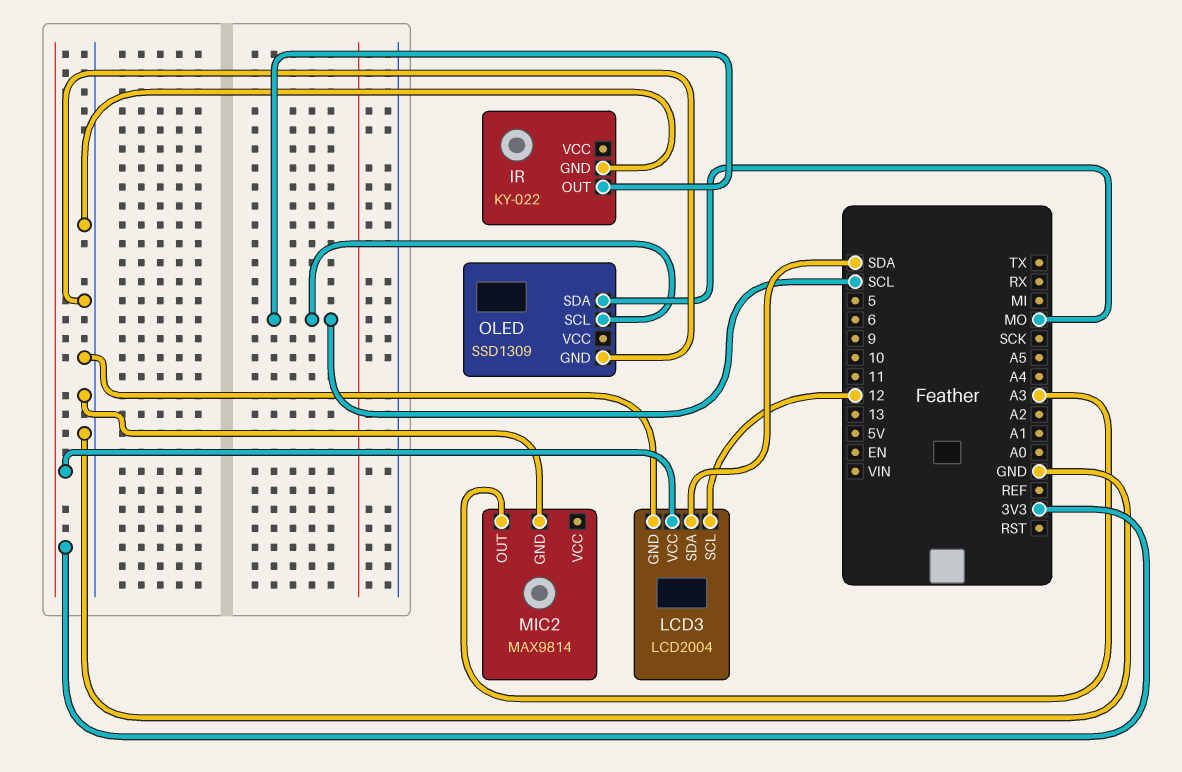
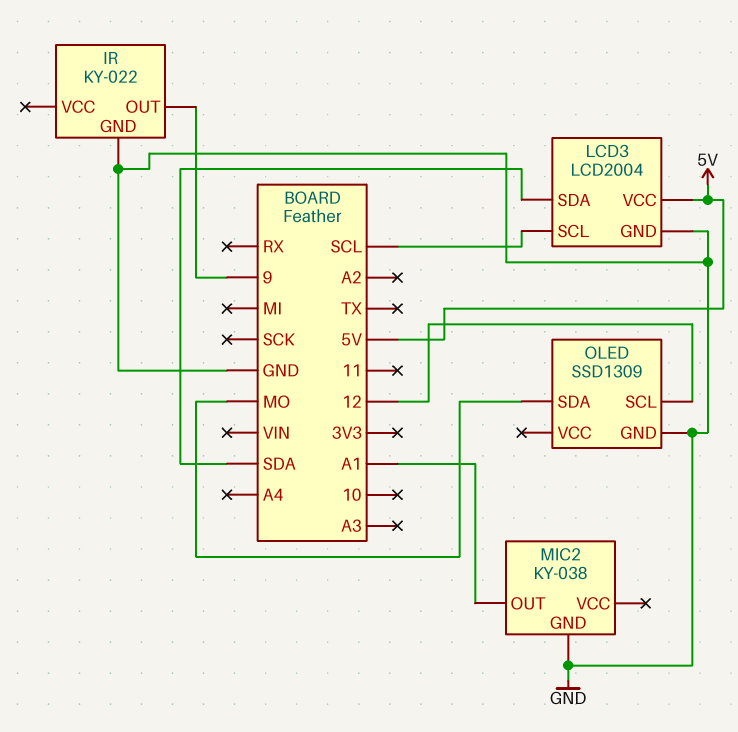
IR pin OUT: SCL -> 9
LCD3 pin SCL: 12 -> SCL
LCD3 pin VCC: 3V3 -> 5V
MIC2: MAX9814 -> KY-038
MIC2 pin OUT: A3 -> A1
OLED pin SCL: SCL -> 12

